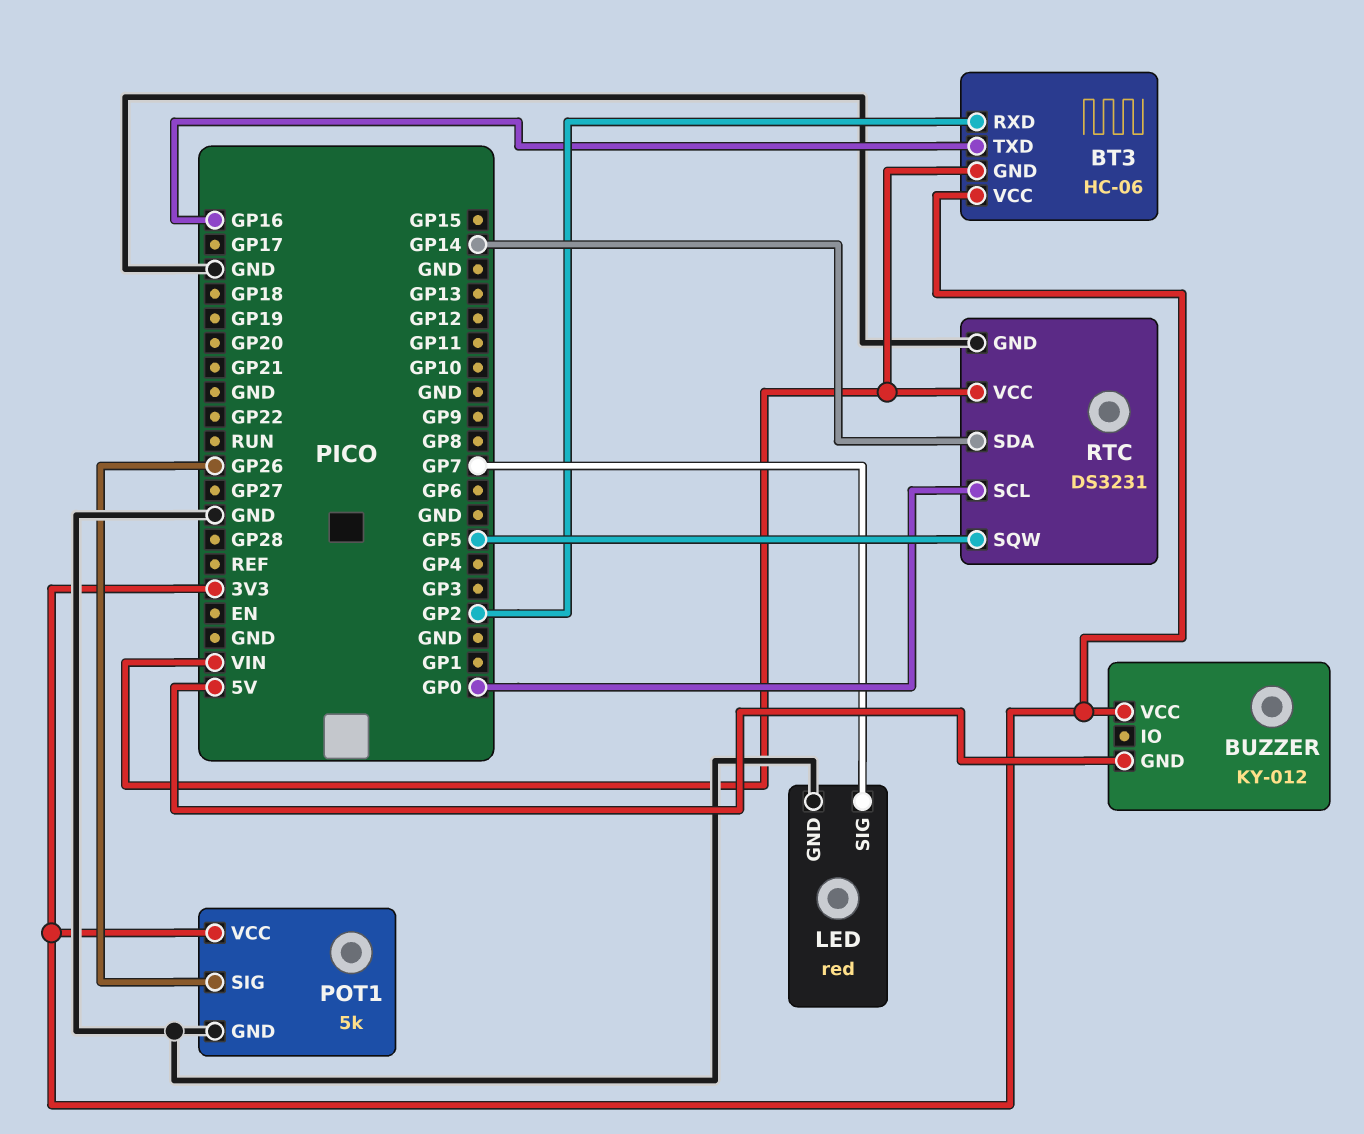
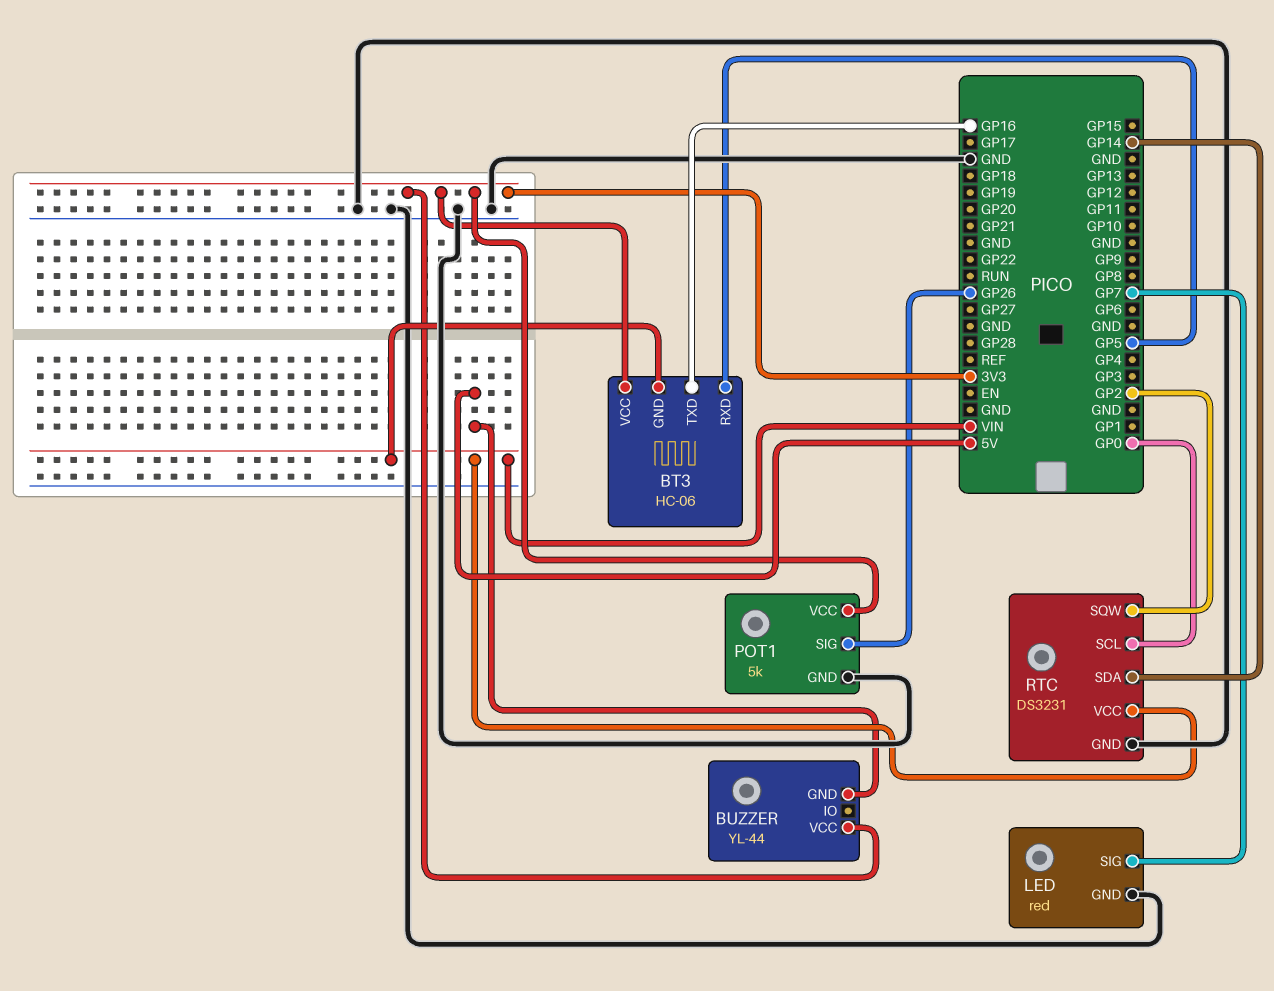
BT3 pin RXD: GP2 -> GP5
BUZZER: KY-012 -> YL-44
RTC pin SQW: GP5 -> GP2

